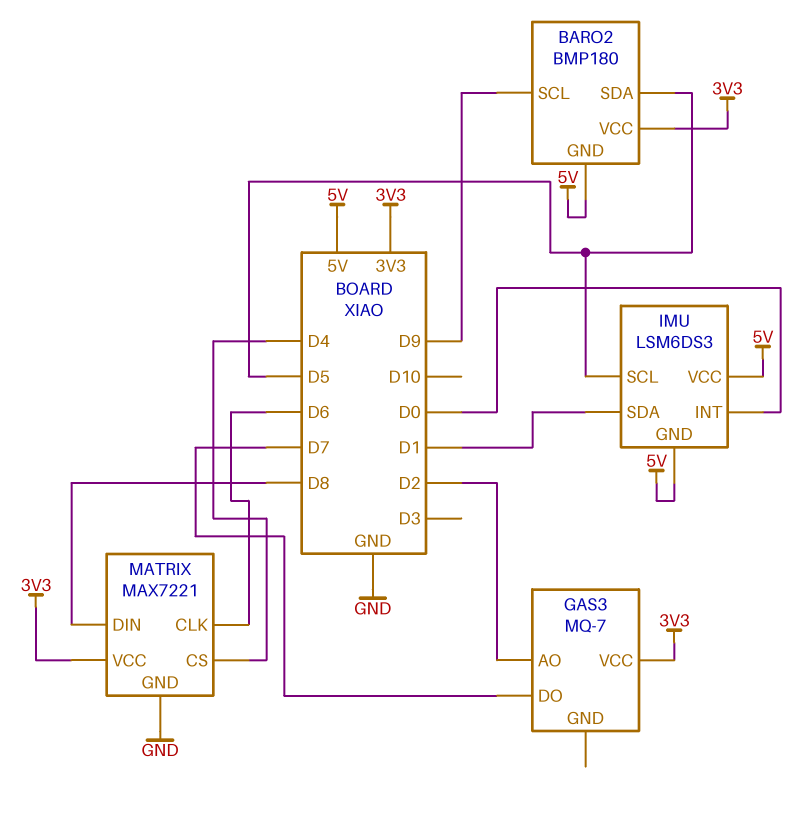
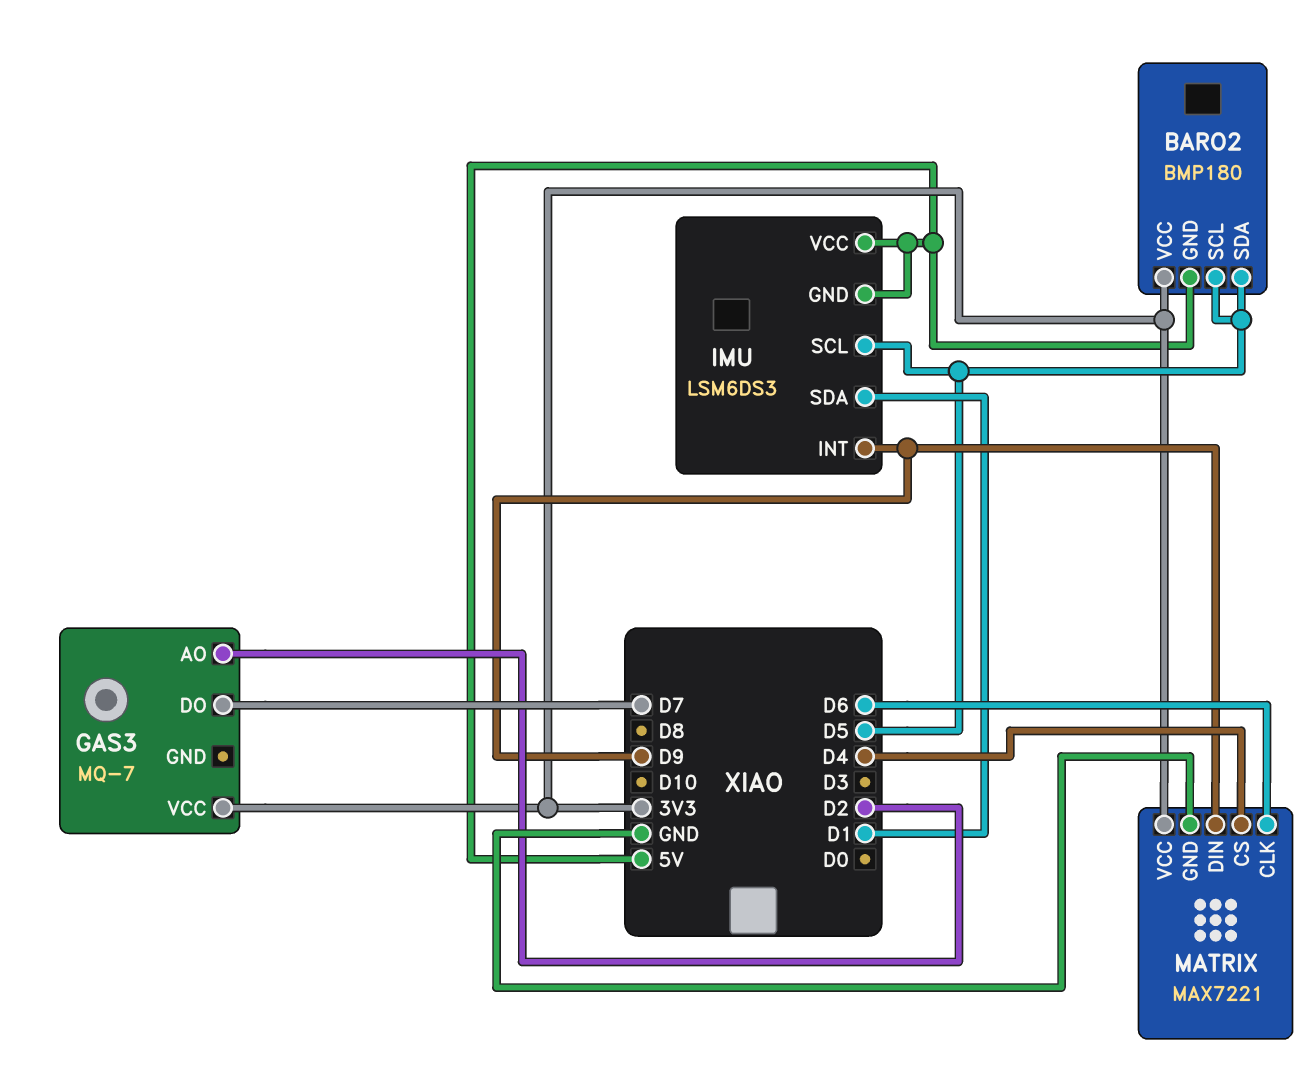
BARO2 pin SCL: D9 -> D5
IMU pin INT: D0 -> D9
MATRIX pin DIN: D8 -> D9

